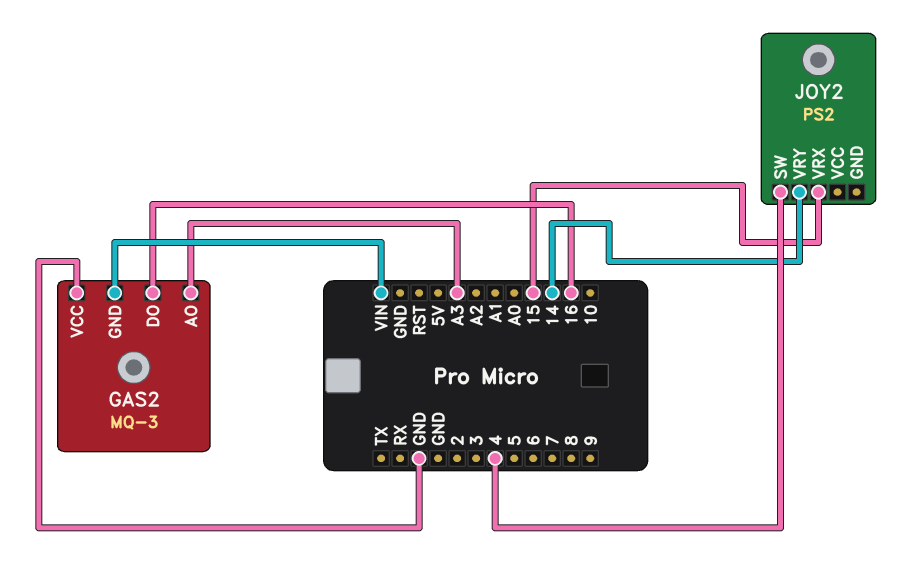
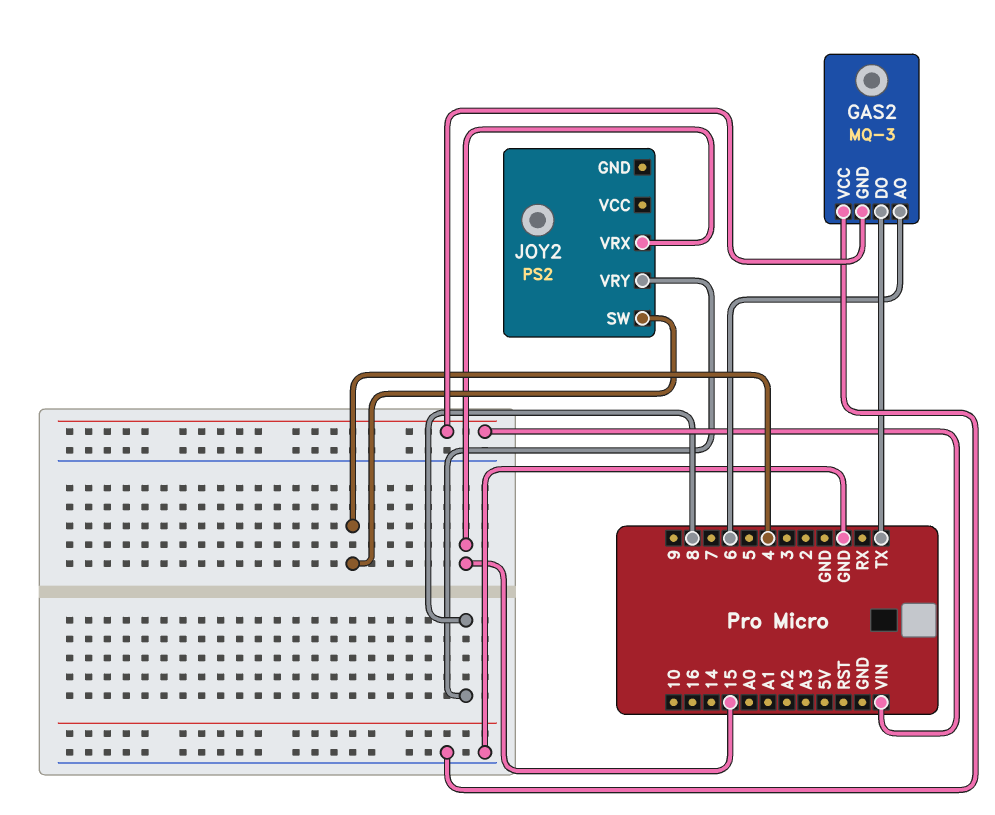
GAS2 pin AO: A3 -> 6
GAS2 pin DO: 16 -> TX
JOY2 pin VRY: 14 -> 8

